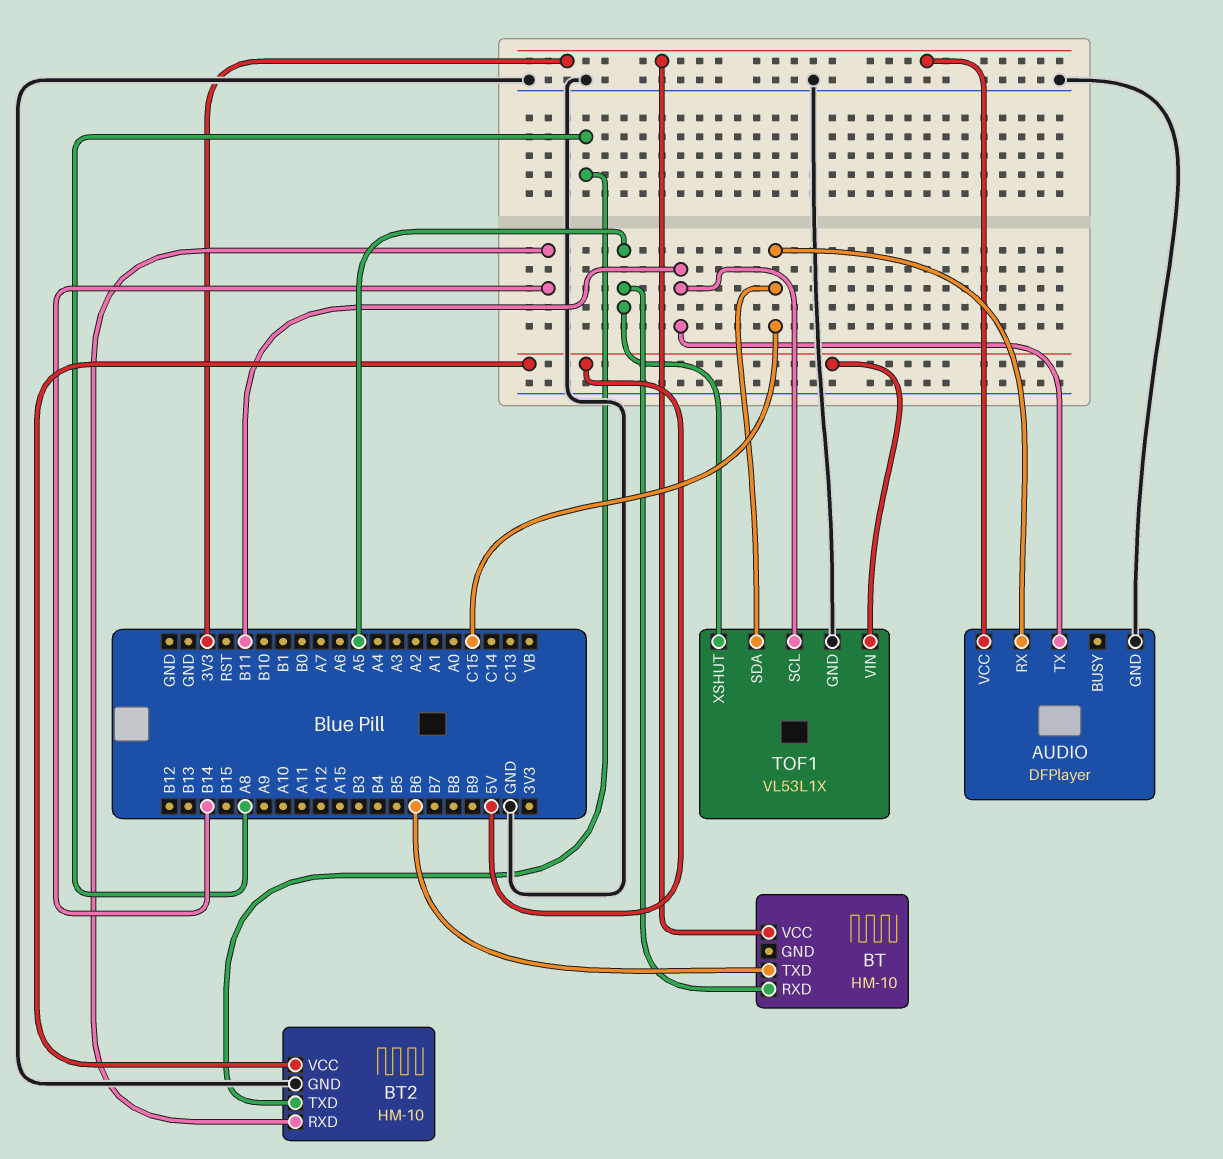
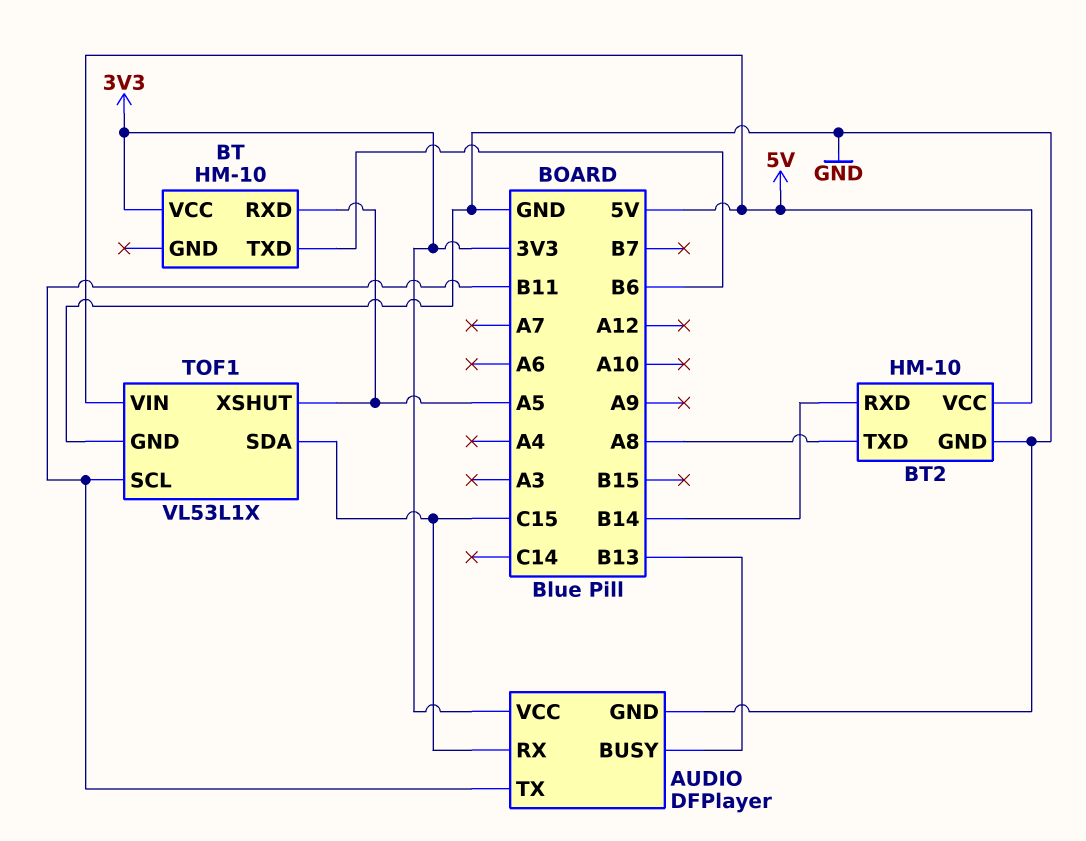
AUDIO pin BUSY: none -> B13

